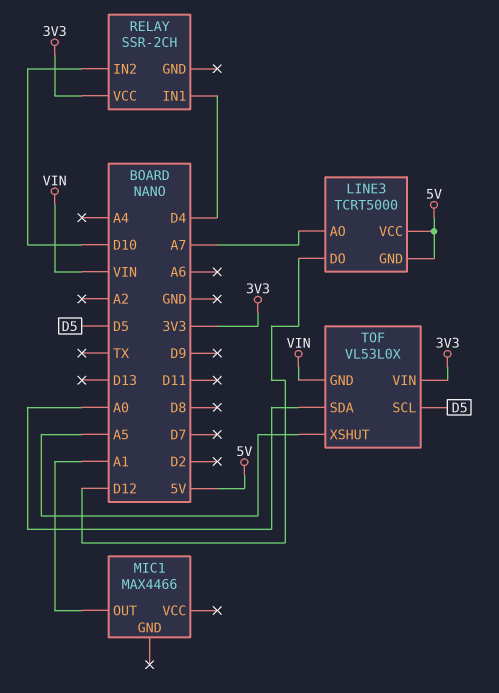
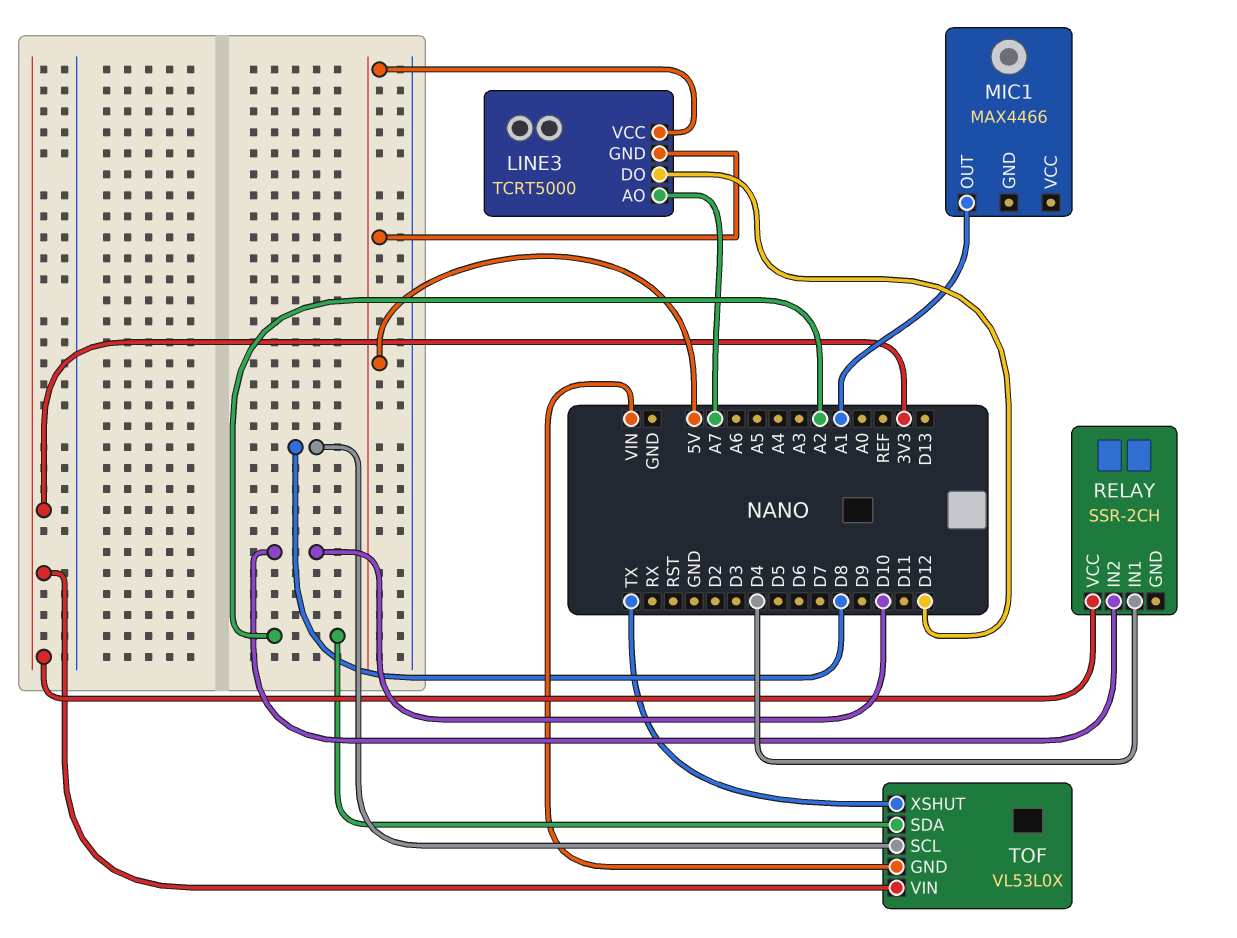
TOF pin SCL: D5 -> D8
TOF pin SDA: A0 -> A2
TOF pin XSHUT: A5 -> TX

